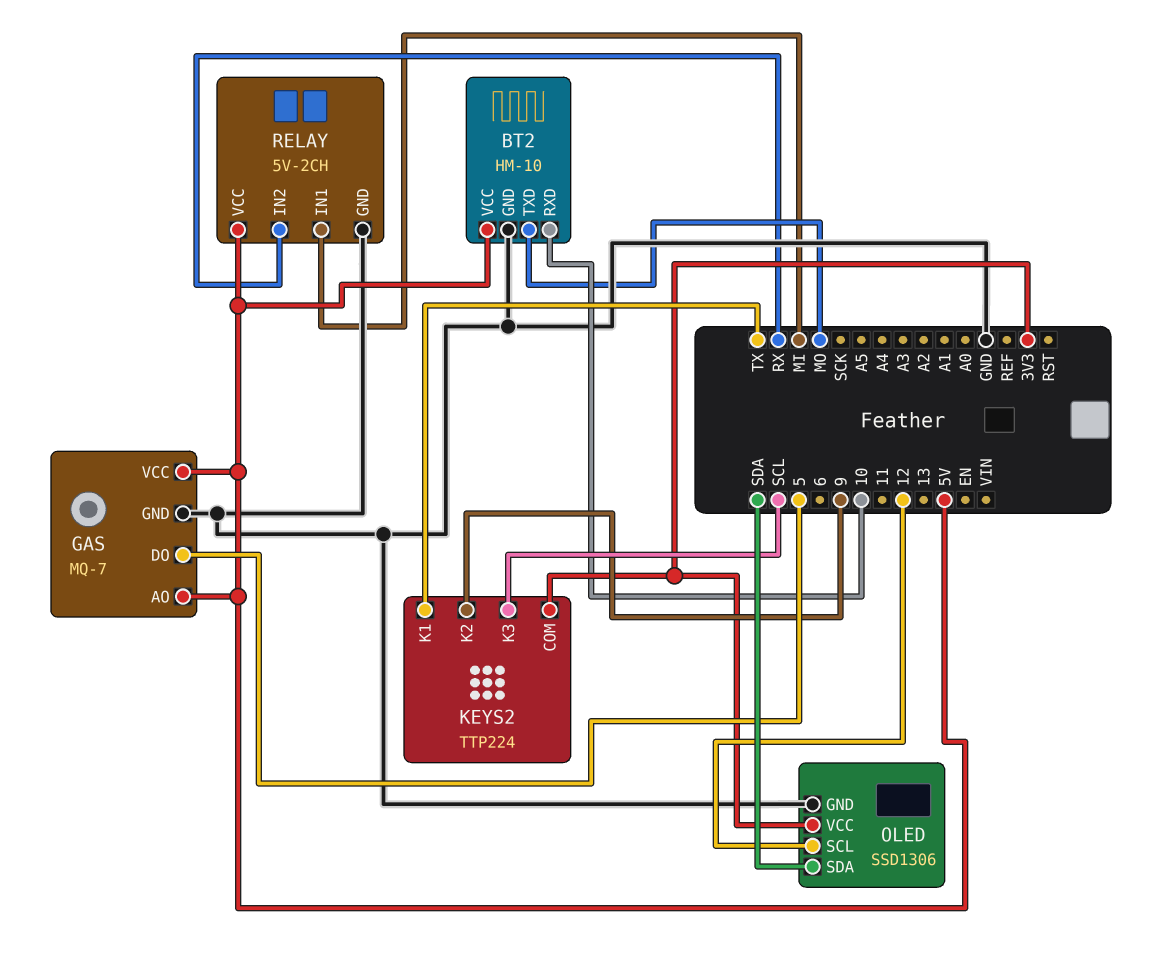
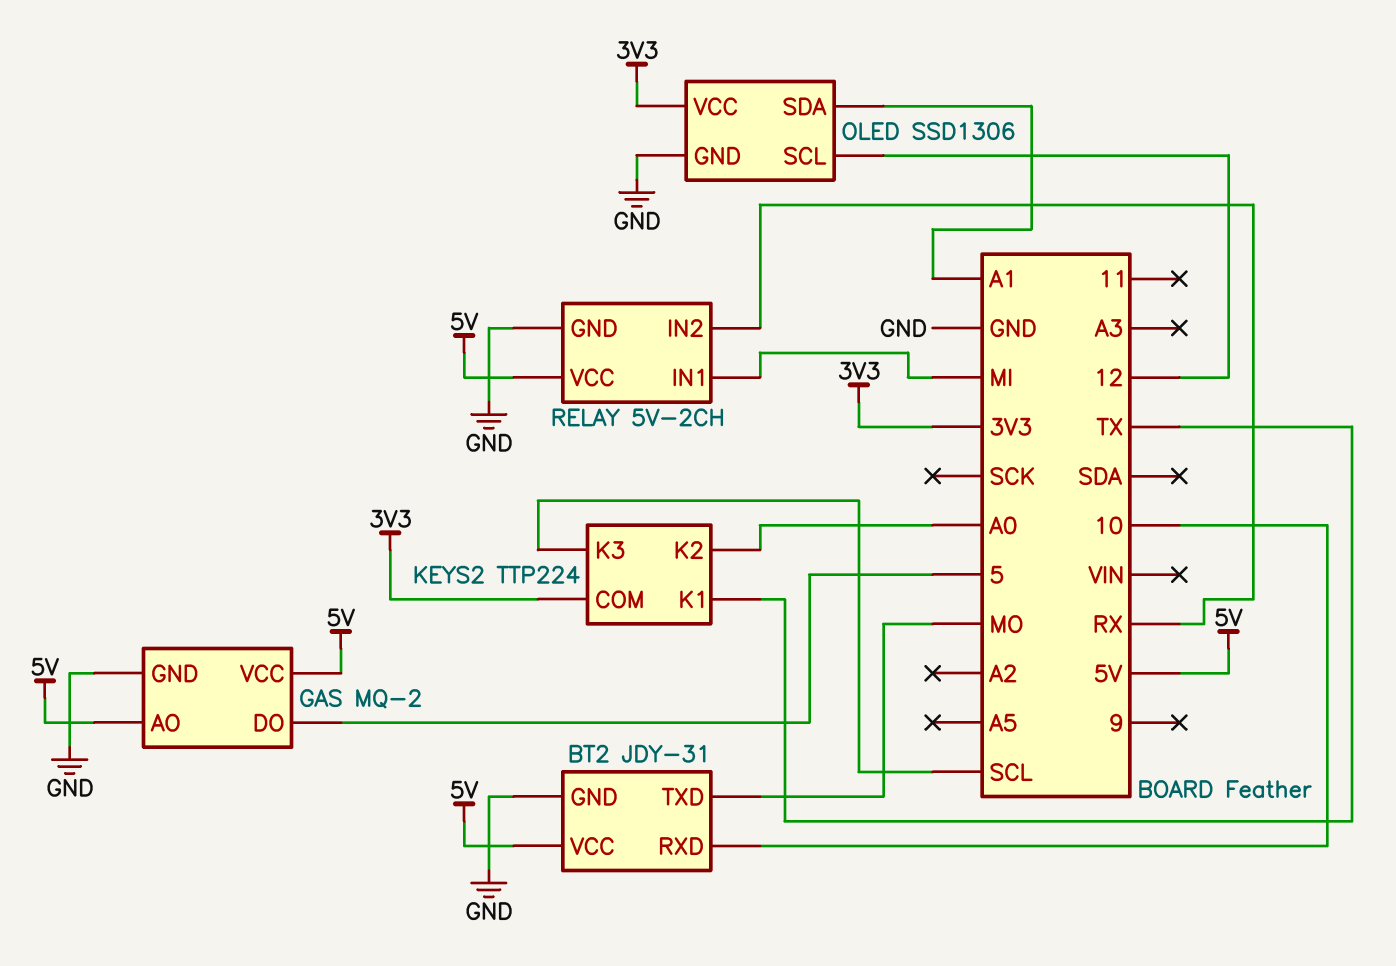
BT2: HM-10 -> JDY-31
GAS: MQ-7 -> MQ-2
KEYS2 pin K2: 9 -> A0
OLED pin SDA: SDA -> A1

